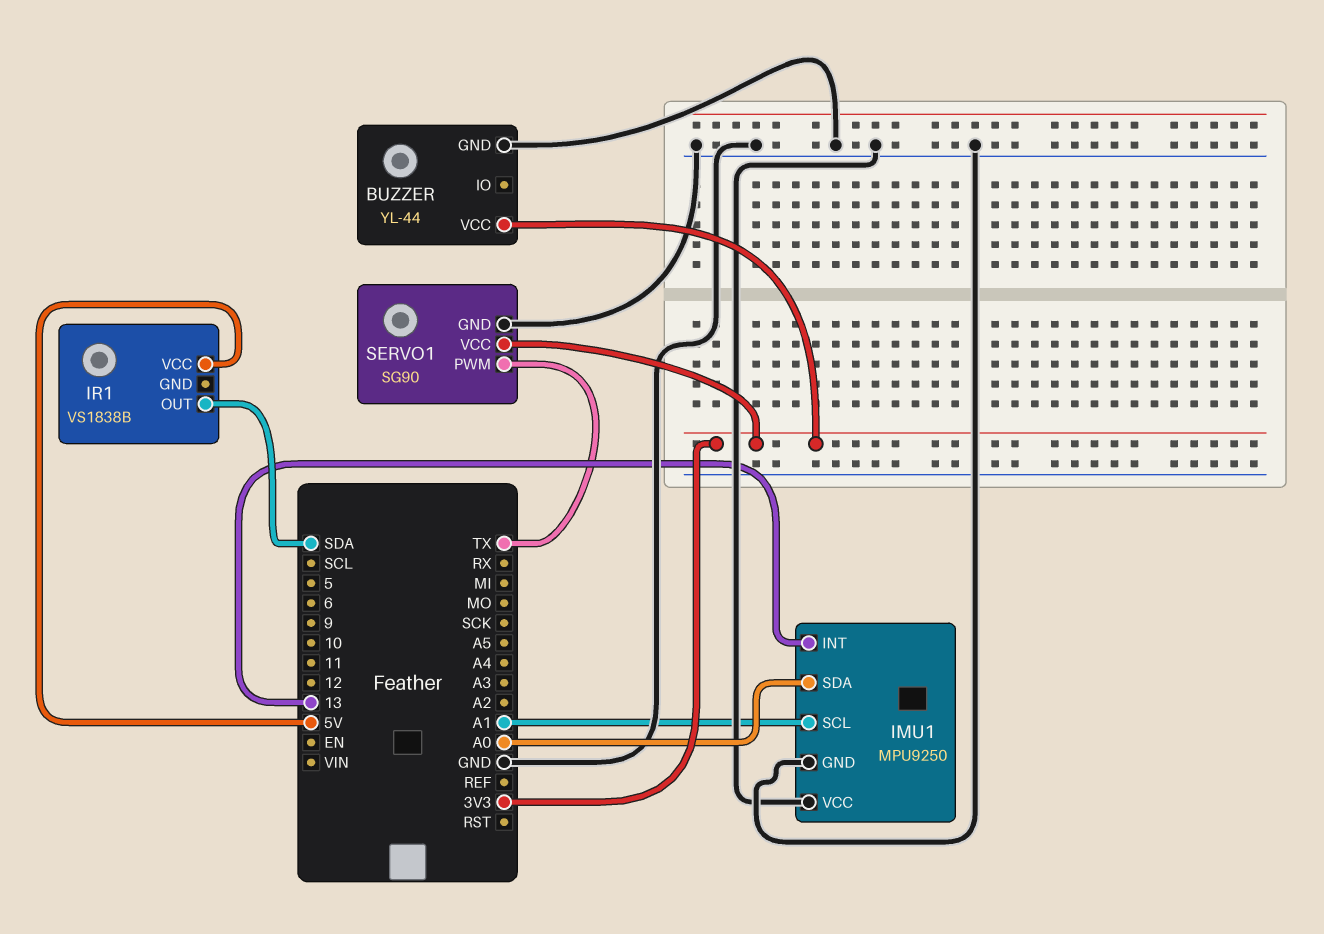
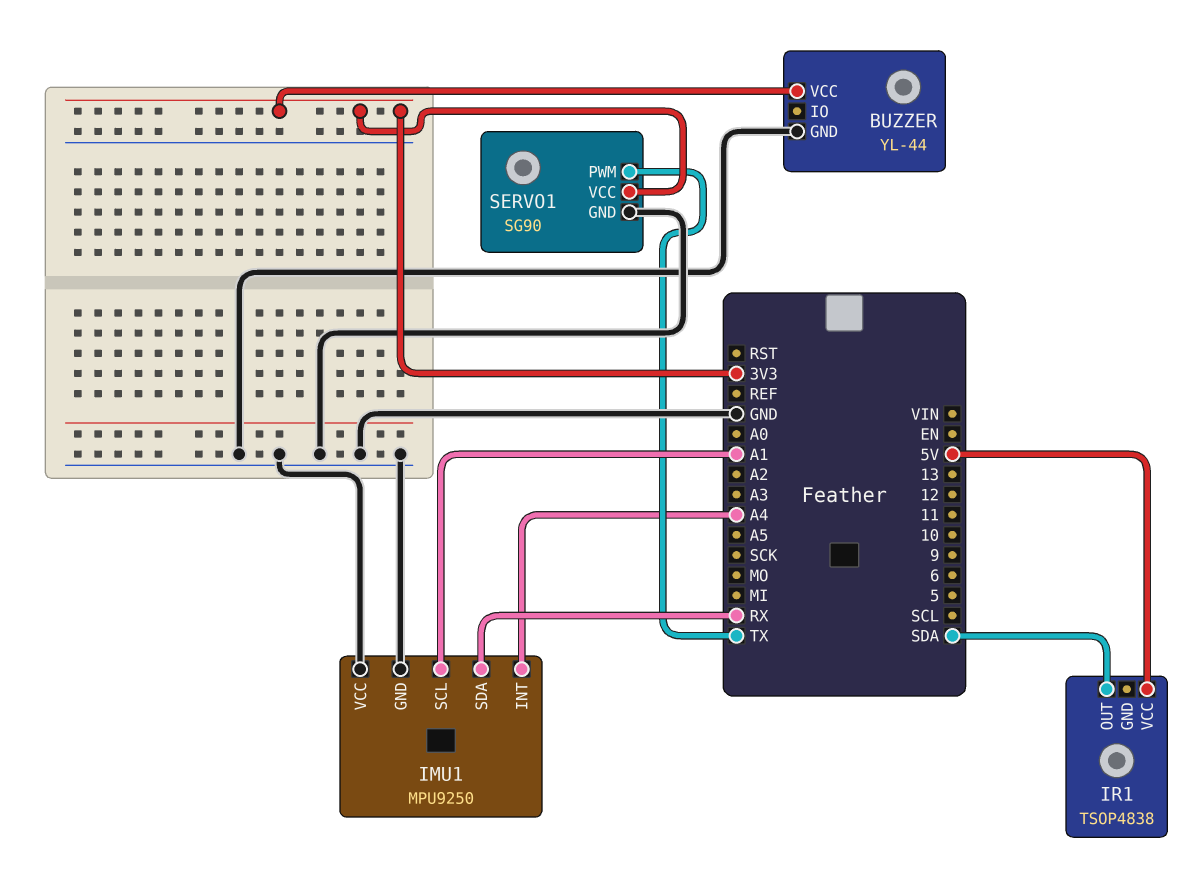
IMU1 pin INT: 13 -> A4
IMU1 pin SDA: A0 -> RX
IR1: VS1838B -> TSOP4838

